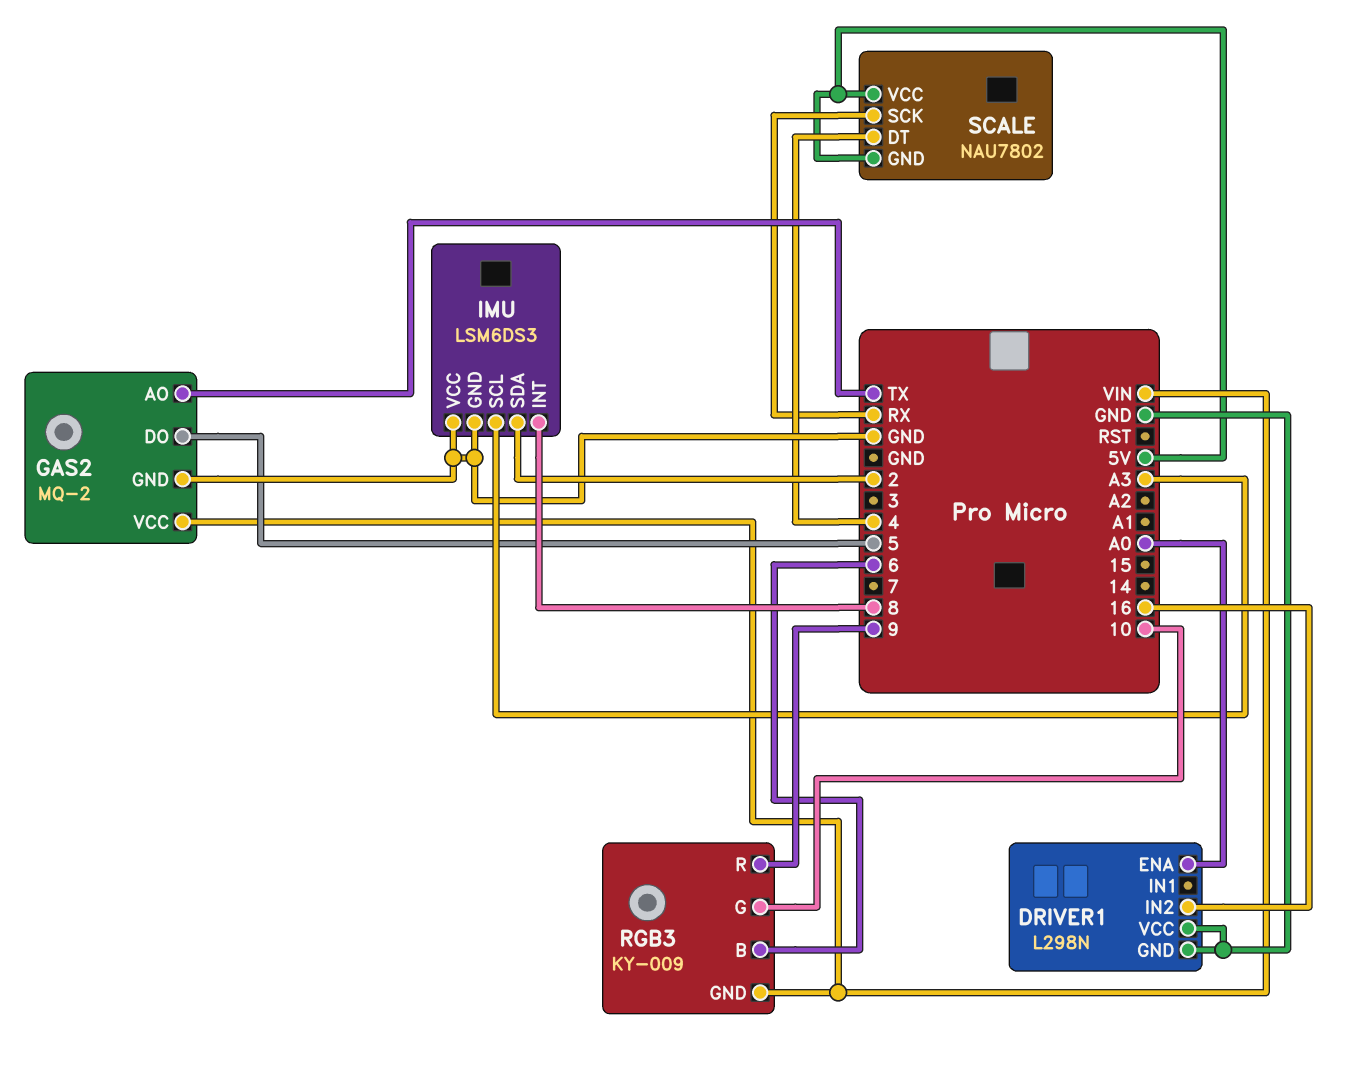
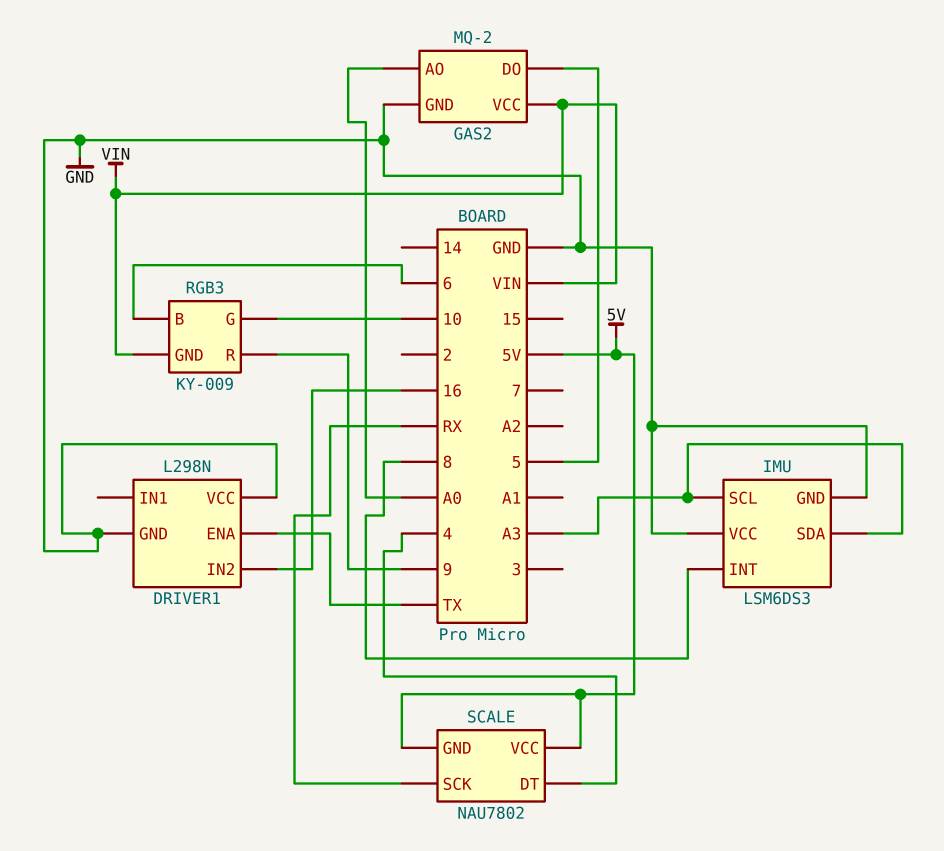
DRIVER1 pin ENA: A0 -> TX
GAS2 pin AO: TX -> A0
IMU pin SDA: 2 -> A3

